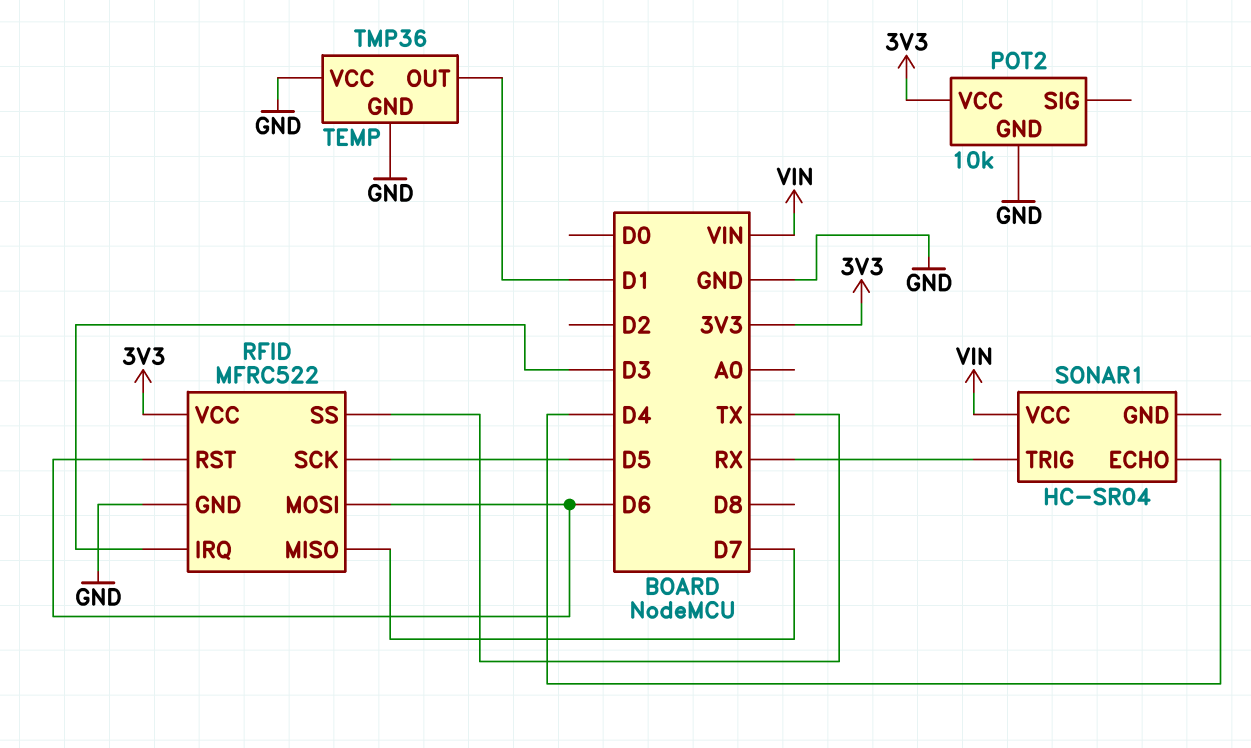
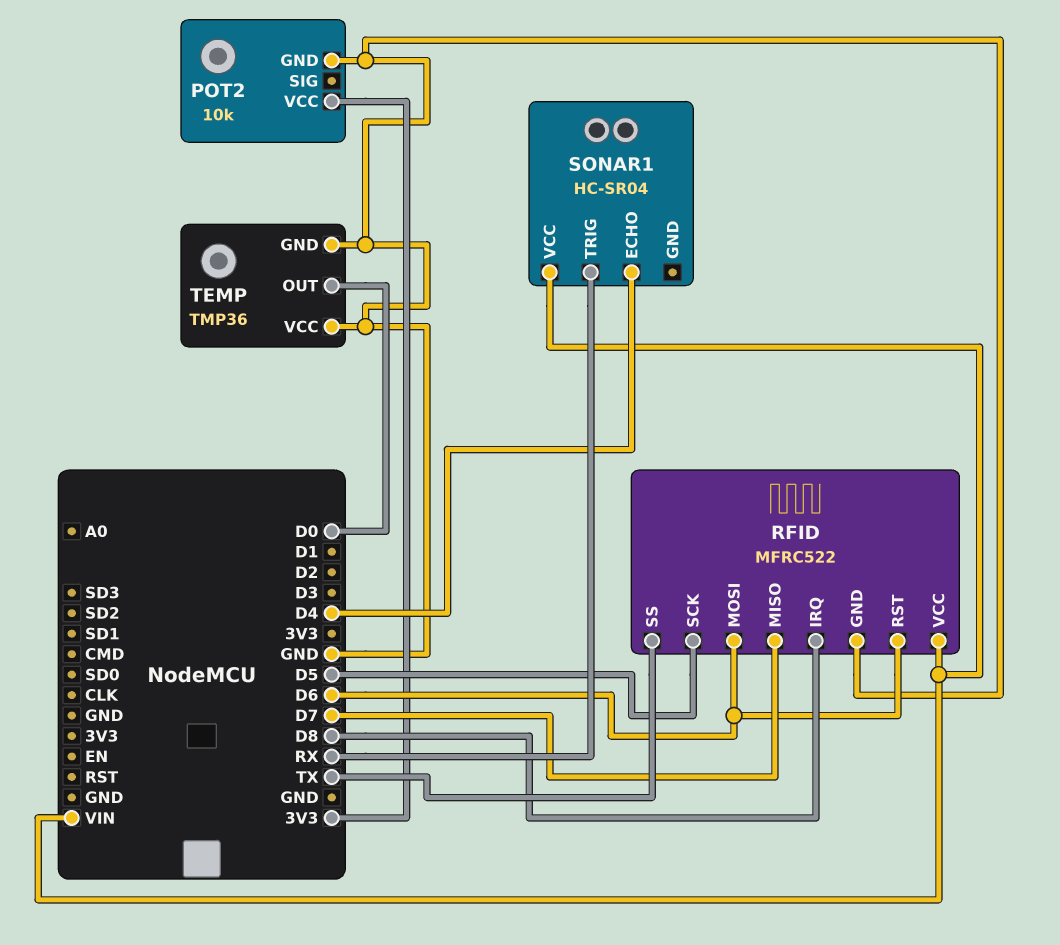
RFID pin IRQ: D3 -> D8
RFID pin VCC: 3V3 -> VIN
TEMP pin OUT: D1 -> D0

